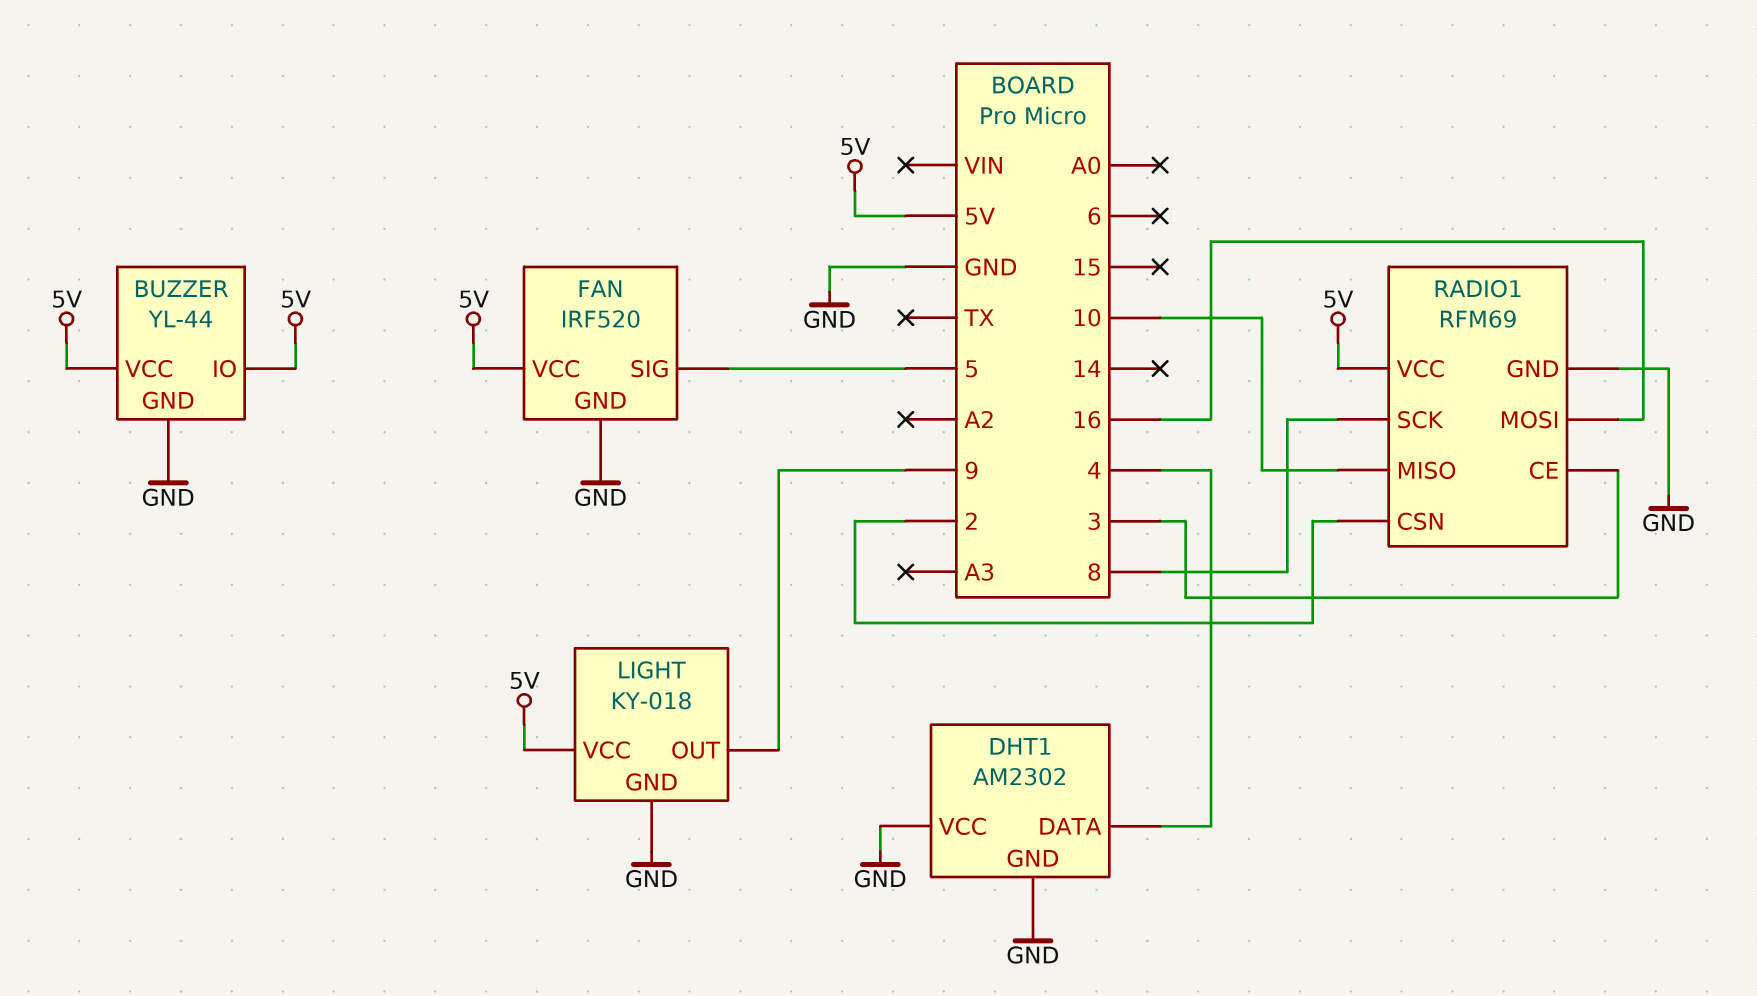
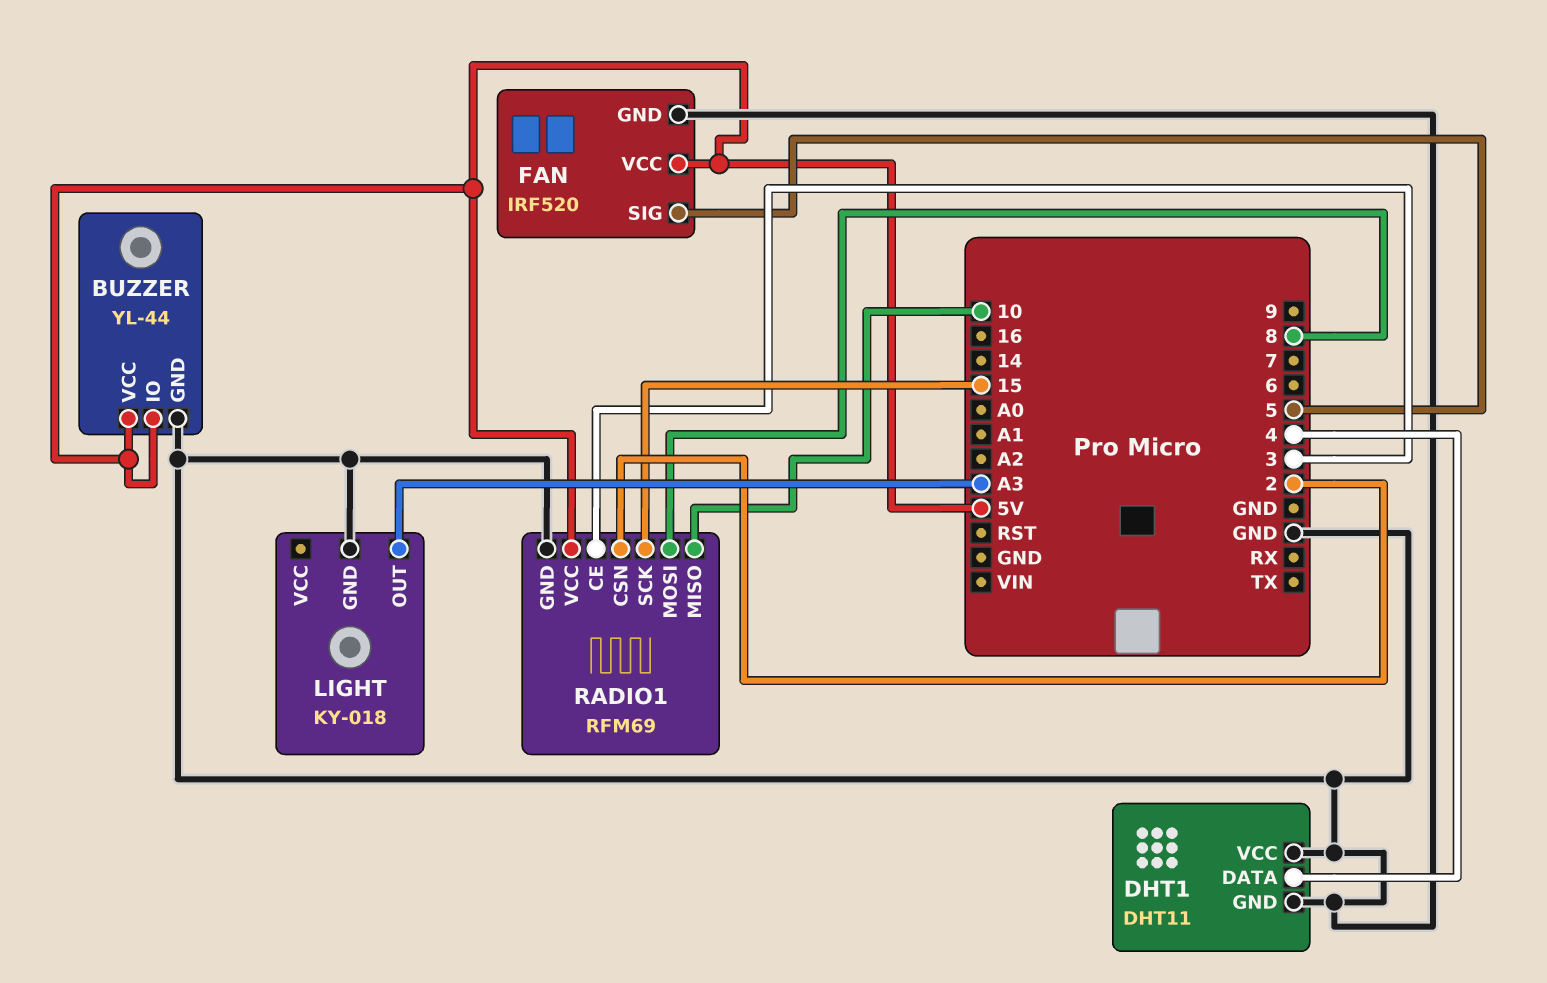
DHT1: AM2302 -> DHT11
LIGHT pin OUT: 9 -> A3
LIGHT pin VCC: 5V -> none
RADIO1 pin MOSI: 16 -> 8
RADIO1 pin SCK: 8 -> 15

